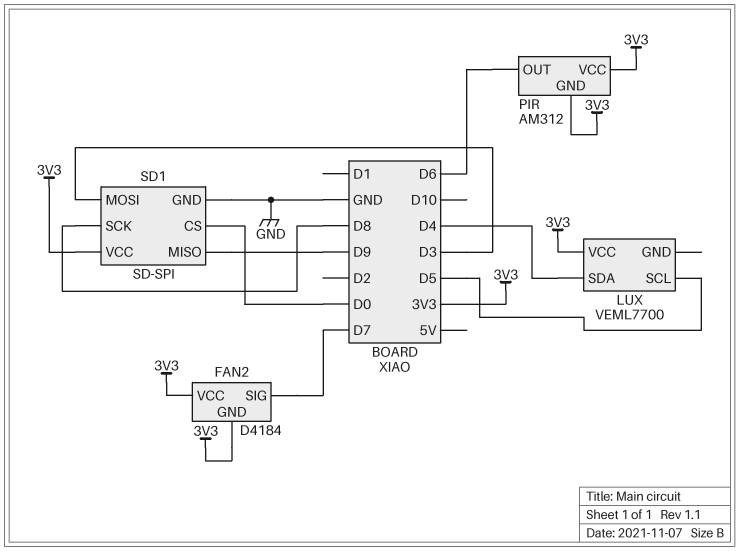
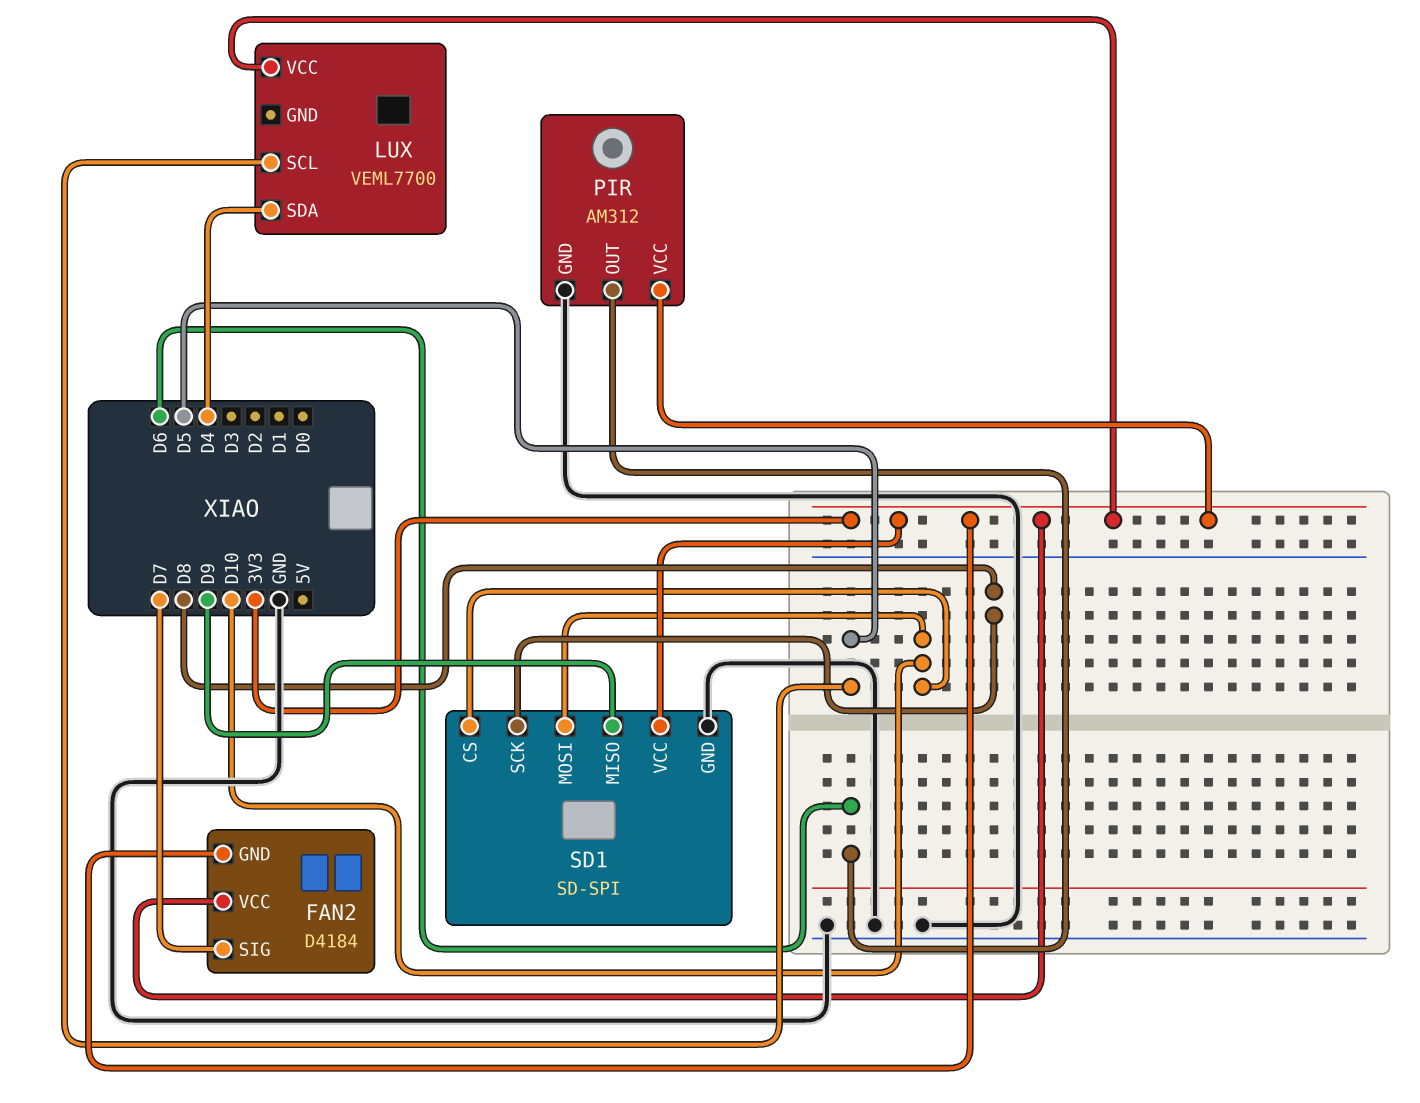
PIR pin GND: 3V3 -> GND
SD1 pin CS: D0 -> D10
SD1 pin MOSI: D3 -> D10

